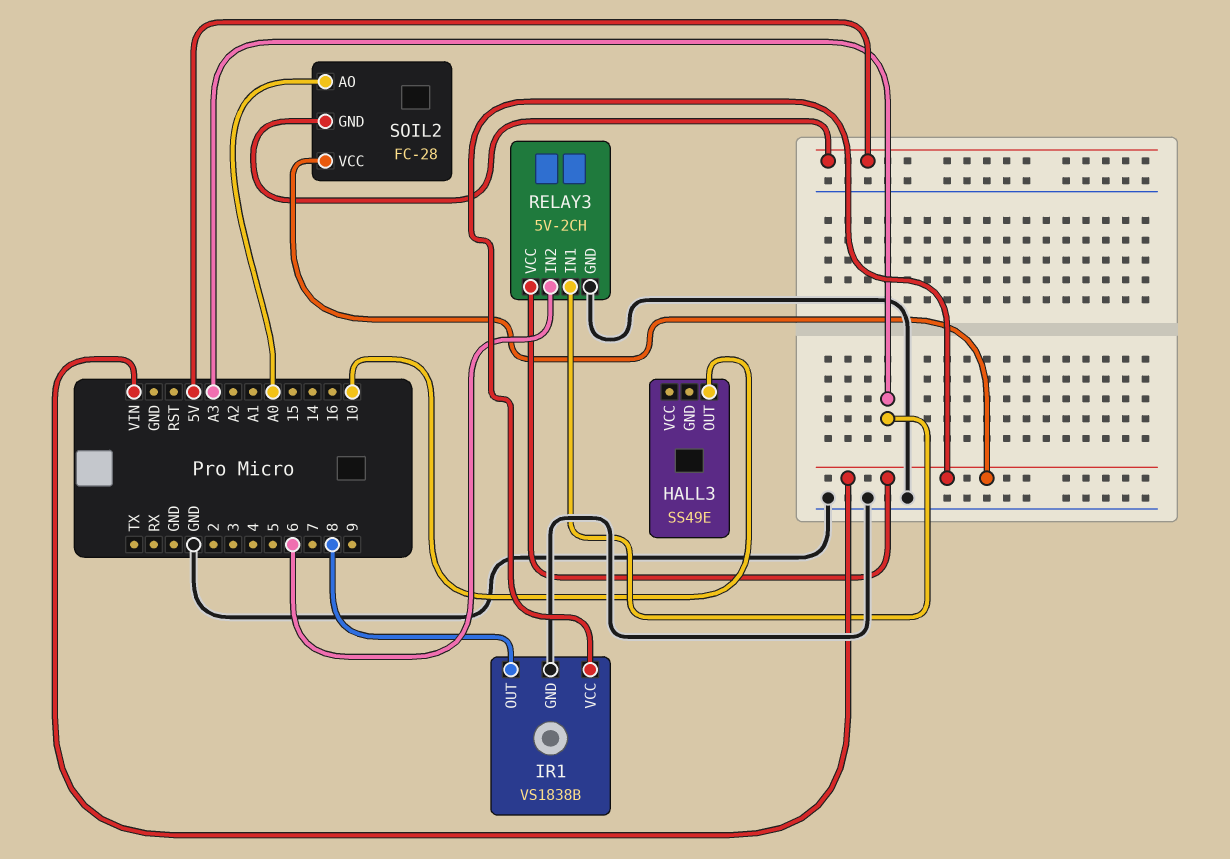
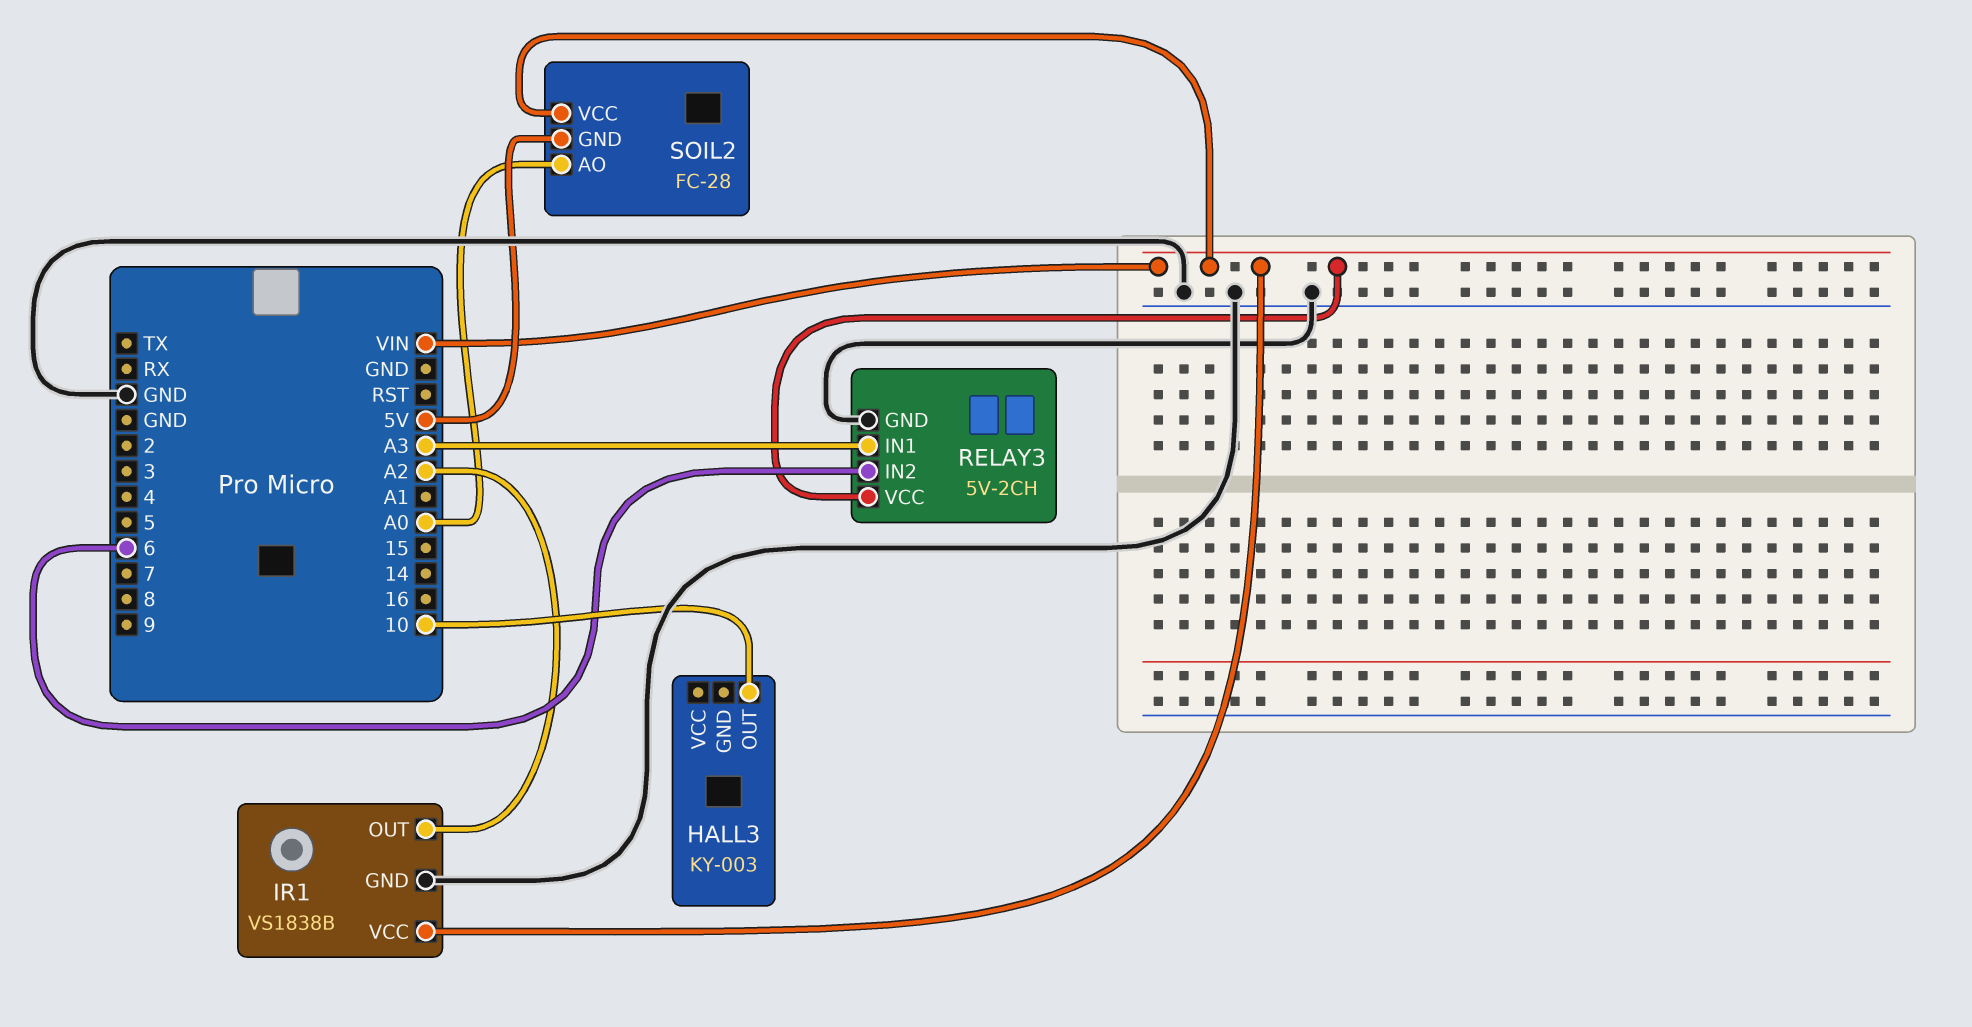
HALL3: SS49E -> KY-003
IR1 pin OUT: 8 -> A2

